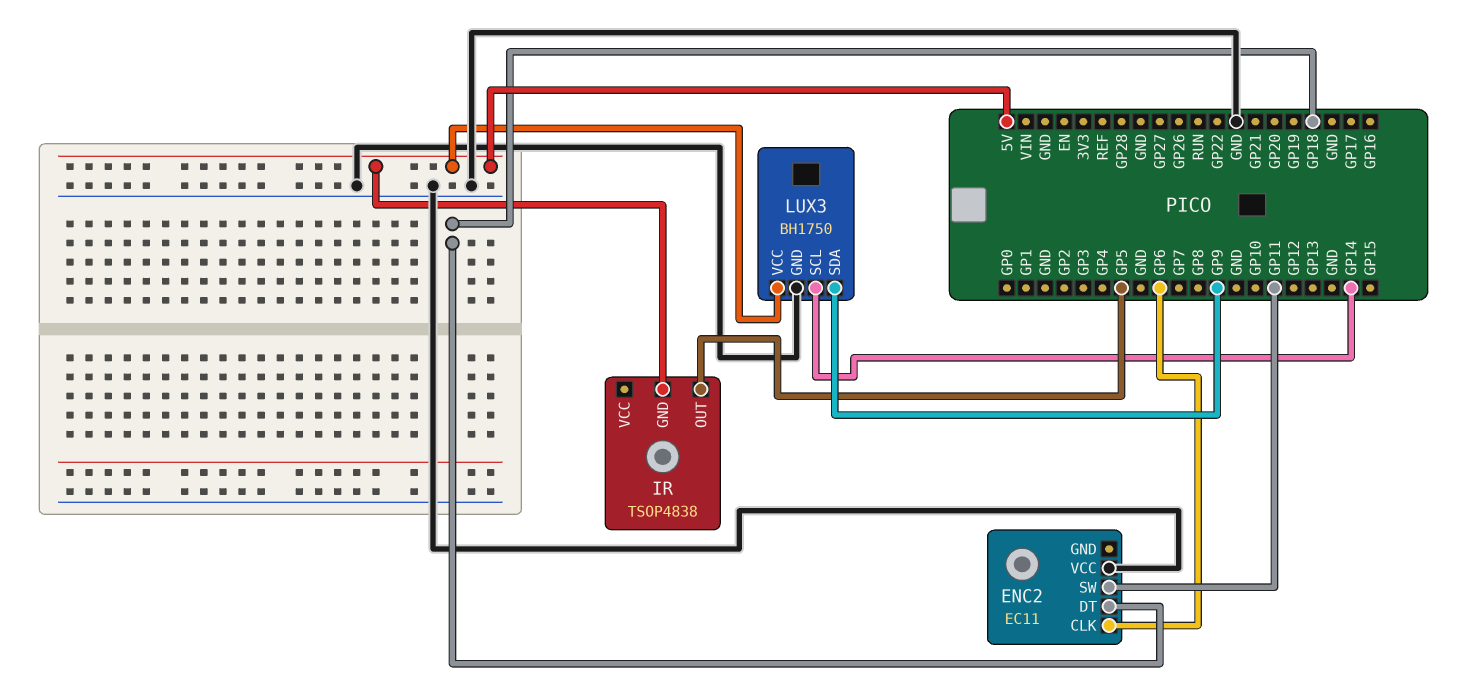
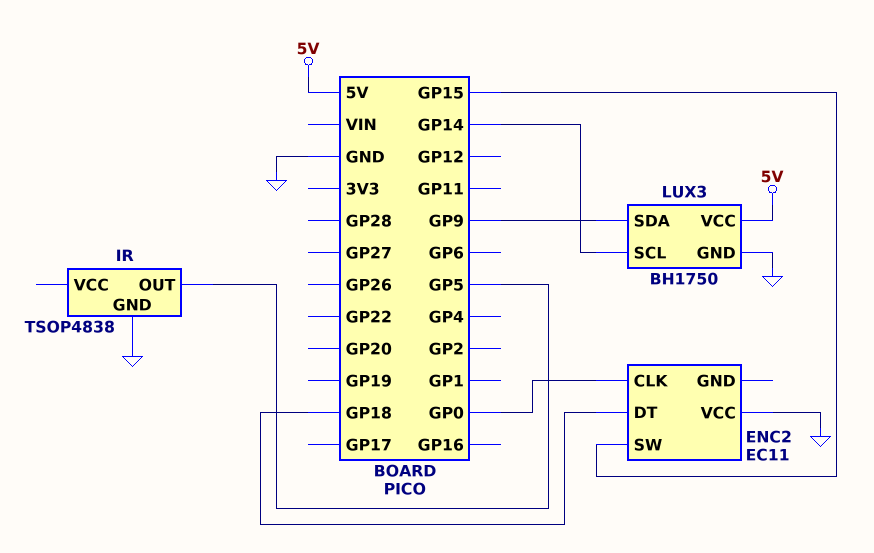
ENC2 pin CLK: GP6 -> GP0
ENC2 pin SW: GP11 -> GP15
IR pin GND: 5V -> GND

